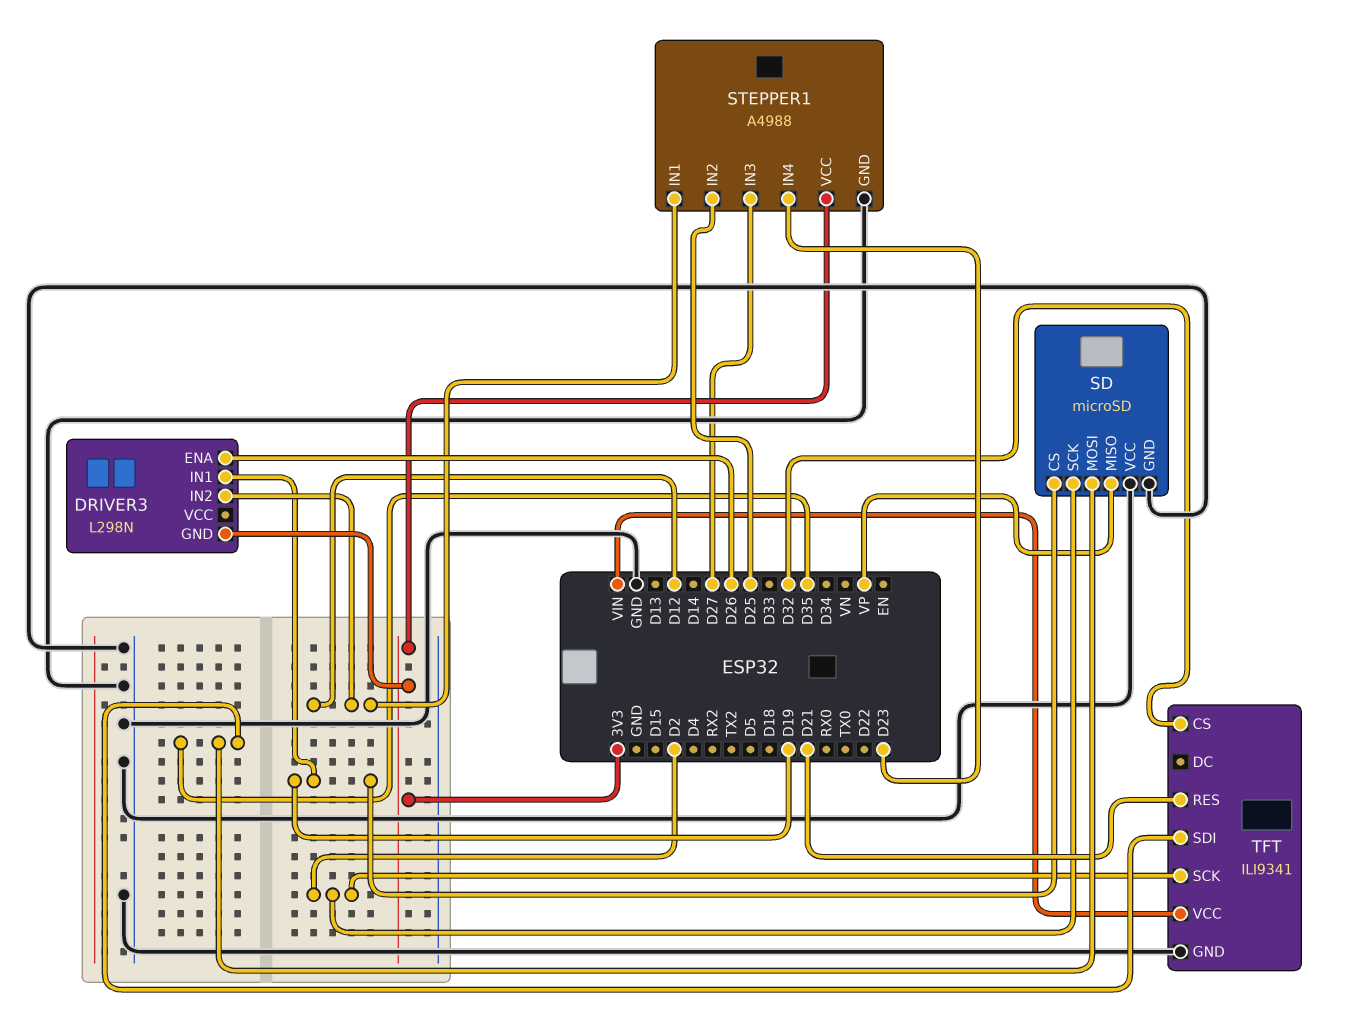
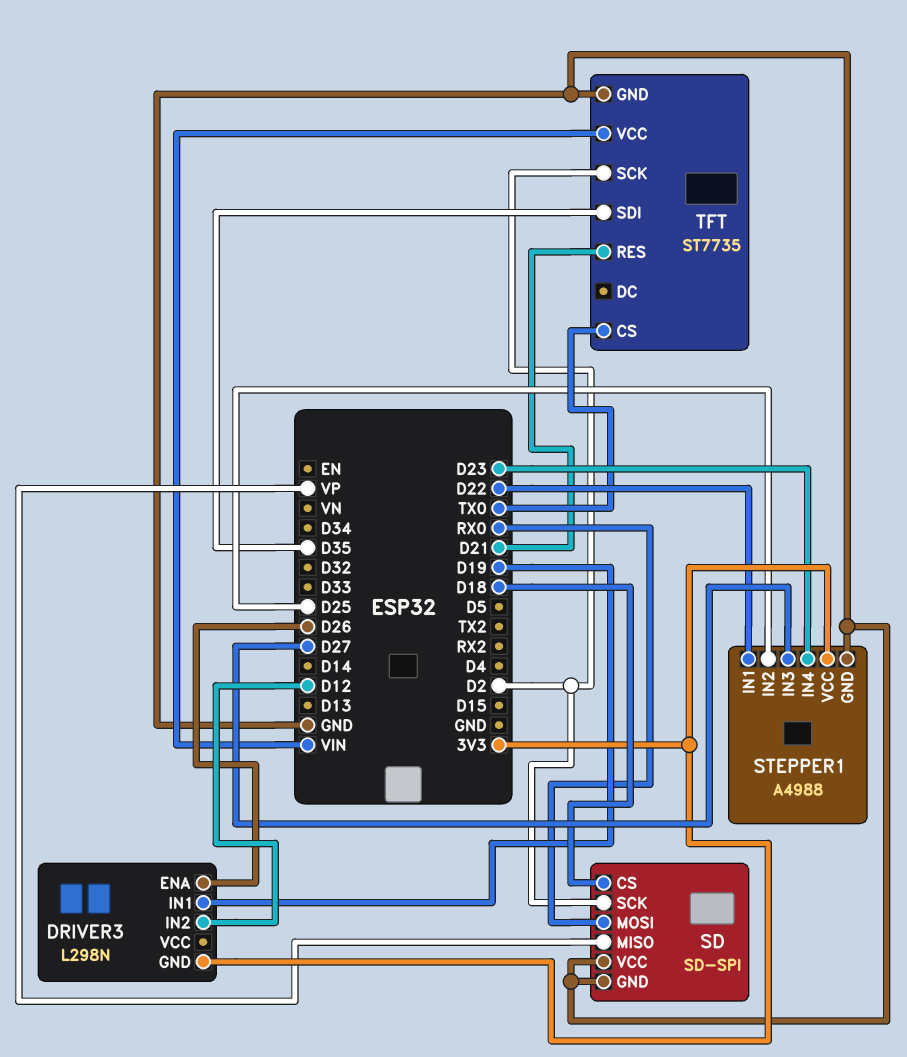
SD: microSD -> SD-SPI
SD pin CS: D19 -> D18
SD pin MOSI: D35 -> RX0
STEPPER1 pin IN1: D12 -> D22
TFT: ILI9341 -> ST7735
TFT pin CS: D32 -> TX0

